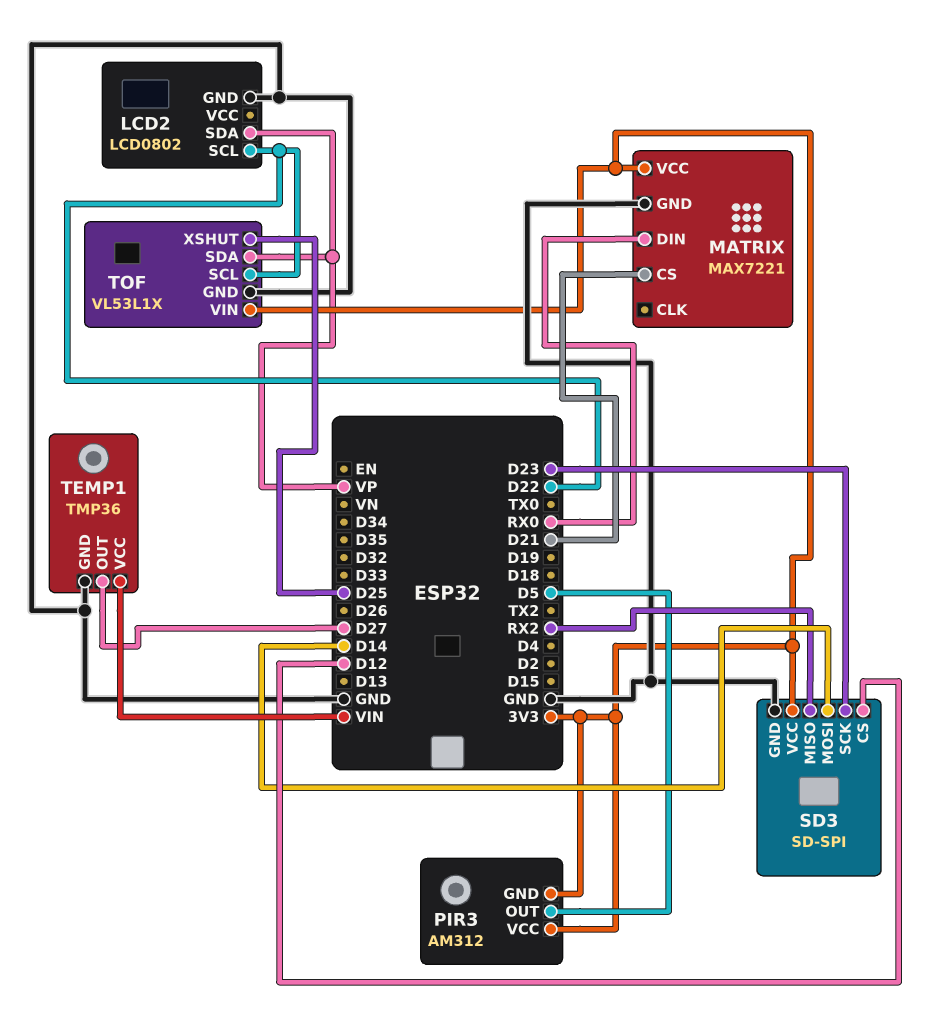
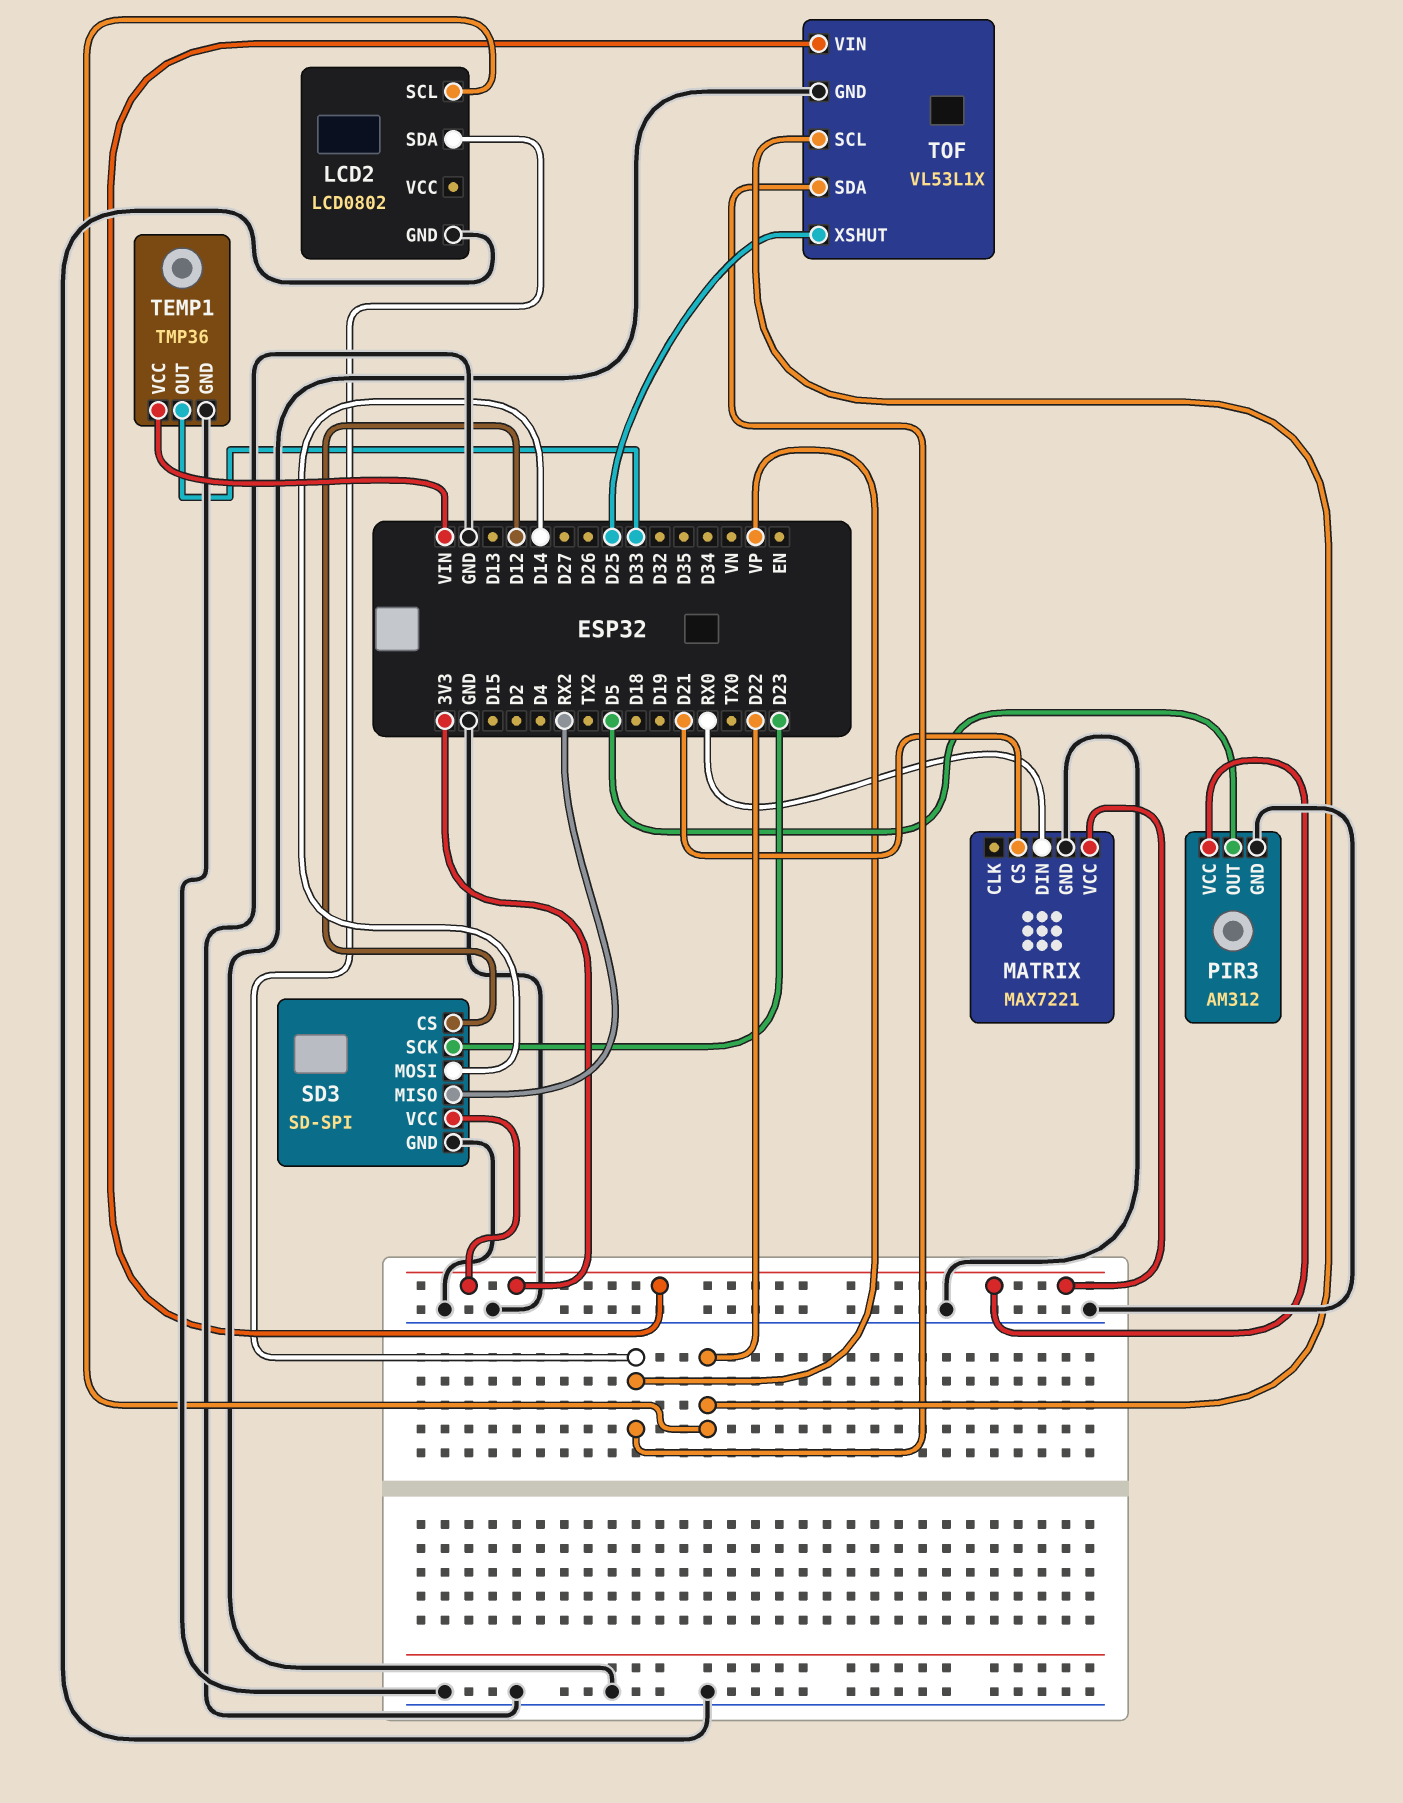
PIR3 pin GND: 3V3 -> GND
TEMP1 pin OUT: D27 -> D33

